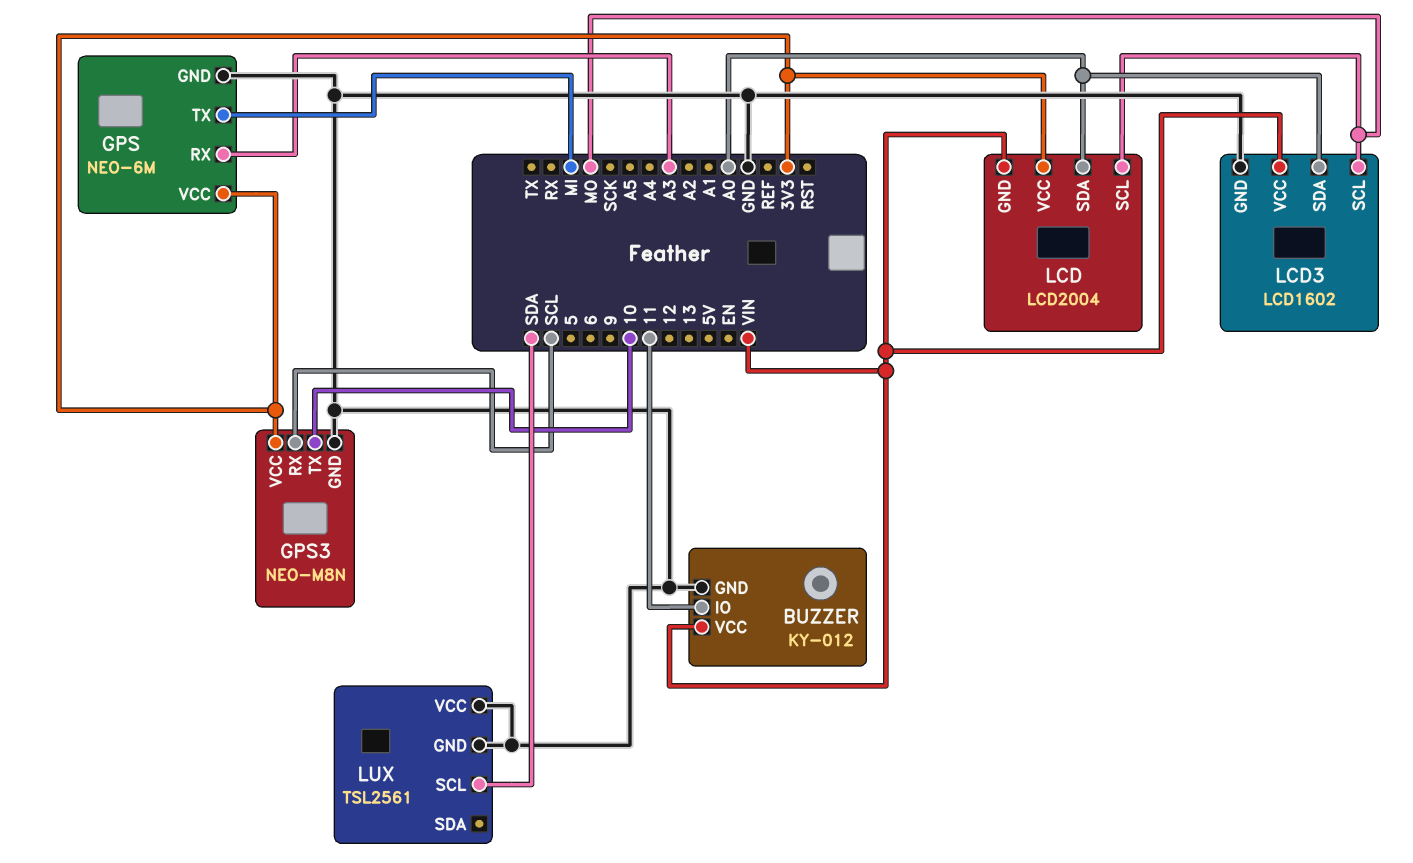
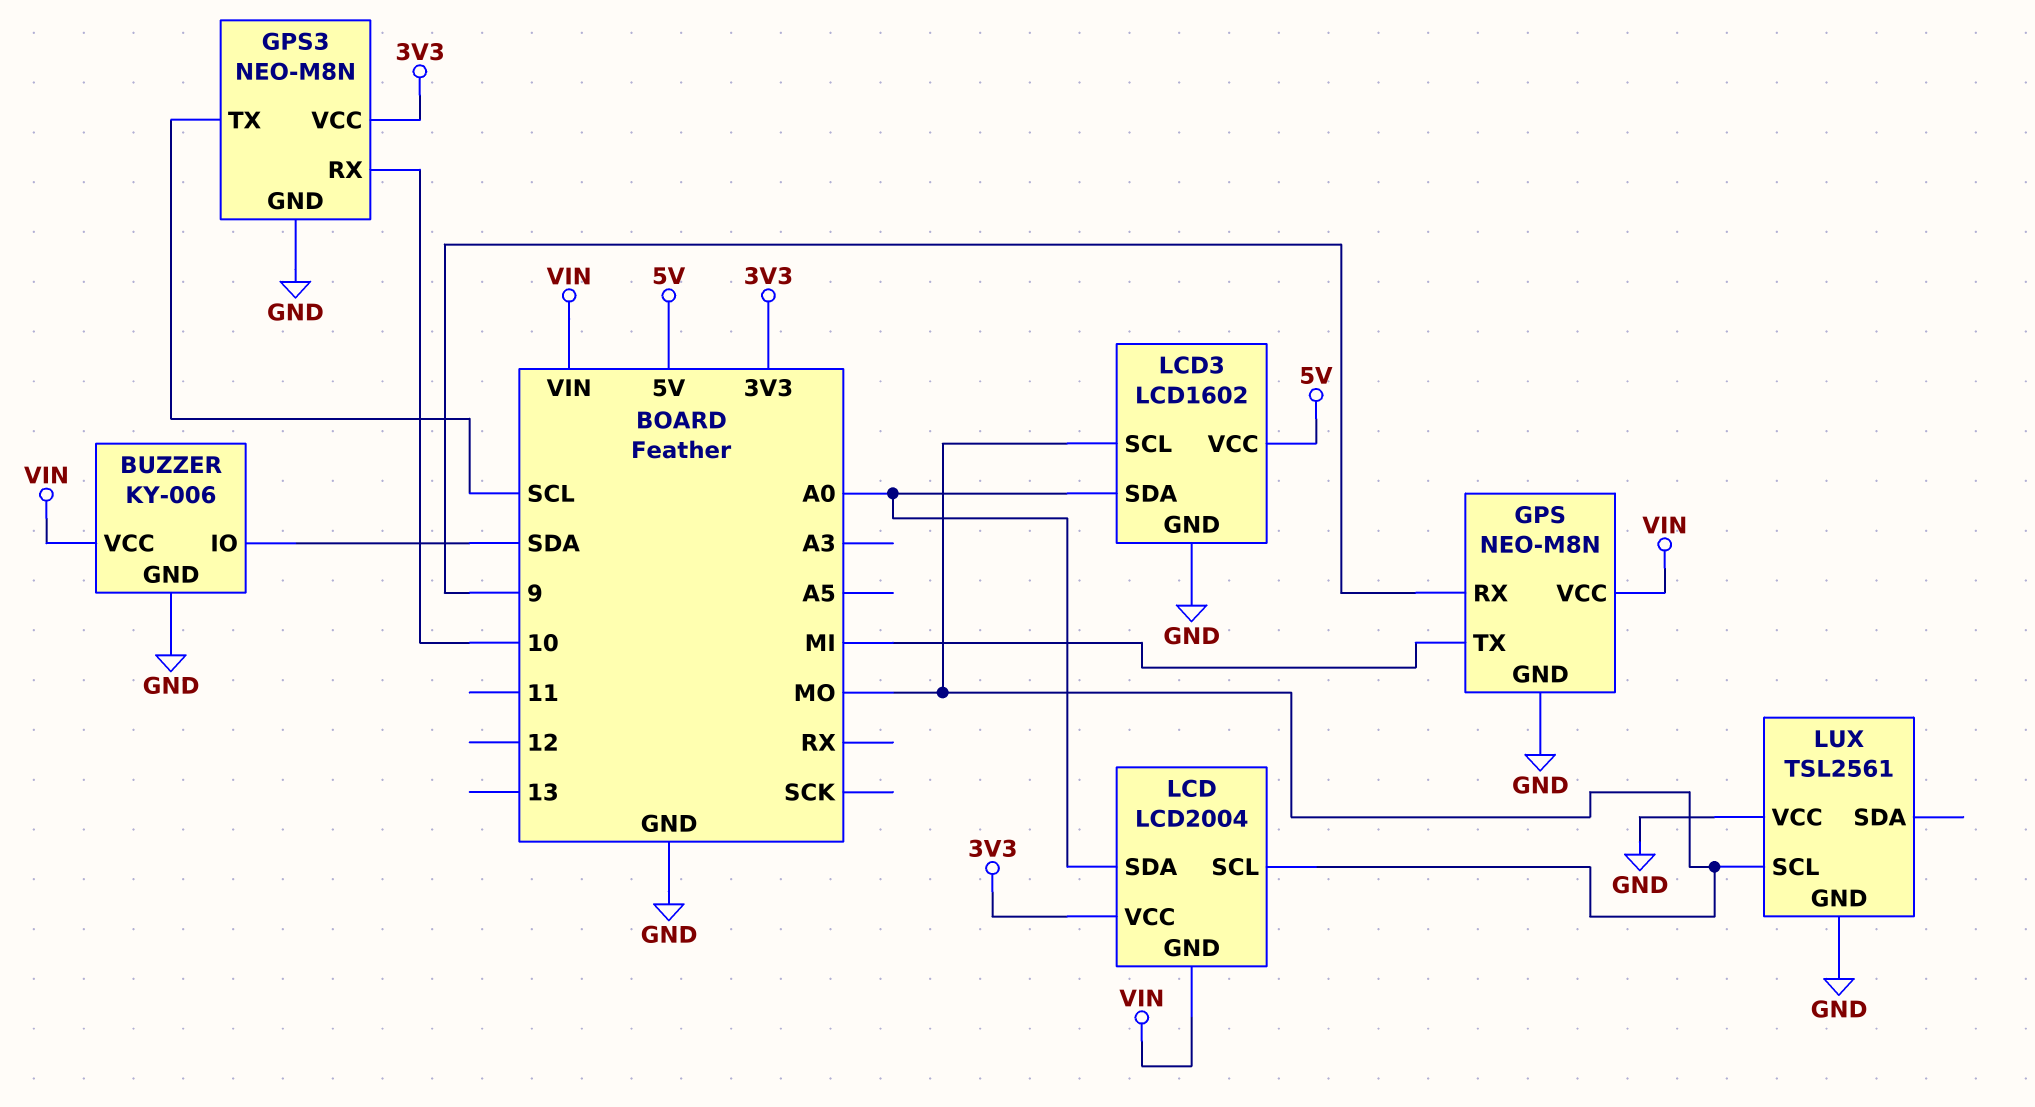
BUZZER: KY-012 -> KY-006
BUZZER pin IO: 11 -> SDA
GPS: NEO-6M -> NEO-M8N
GPS pin RX: A3 -> 9
GPS pin VCC: 3V3 -> VIN
GPS3 pin RX: SCL -> 10
GPS3 pin TX: 10 -> SCL
LCD3 pin VCC: VIN -> 5V
LUX pin SCL: SDA -> MO

